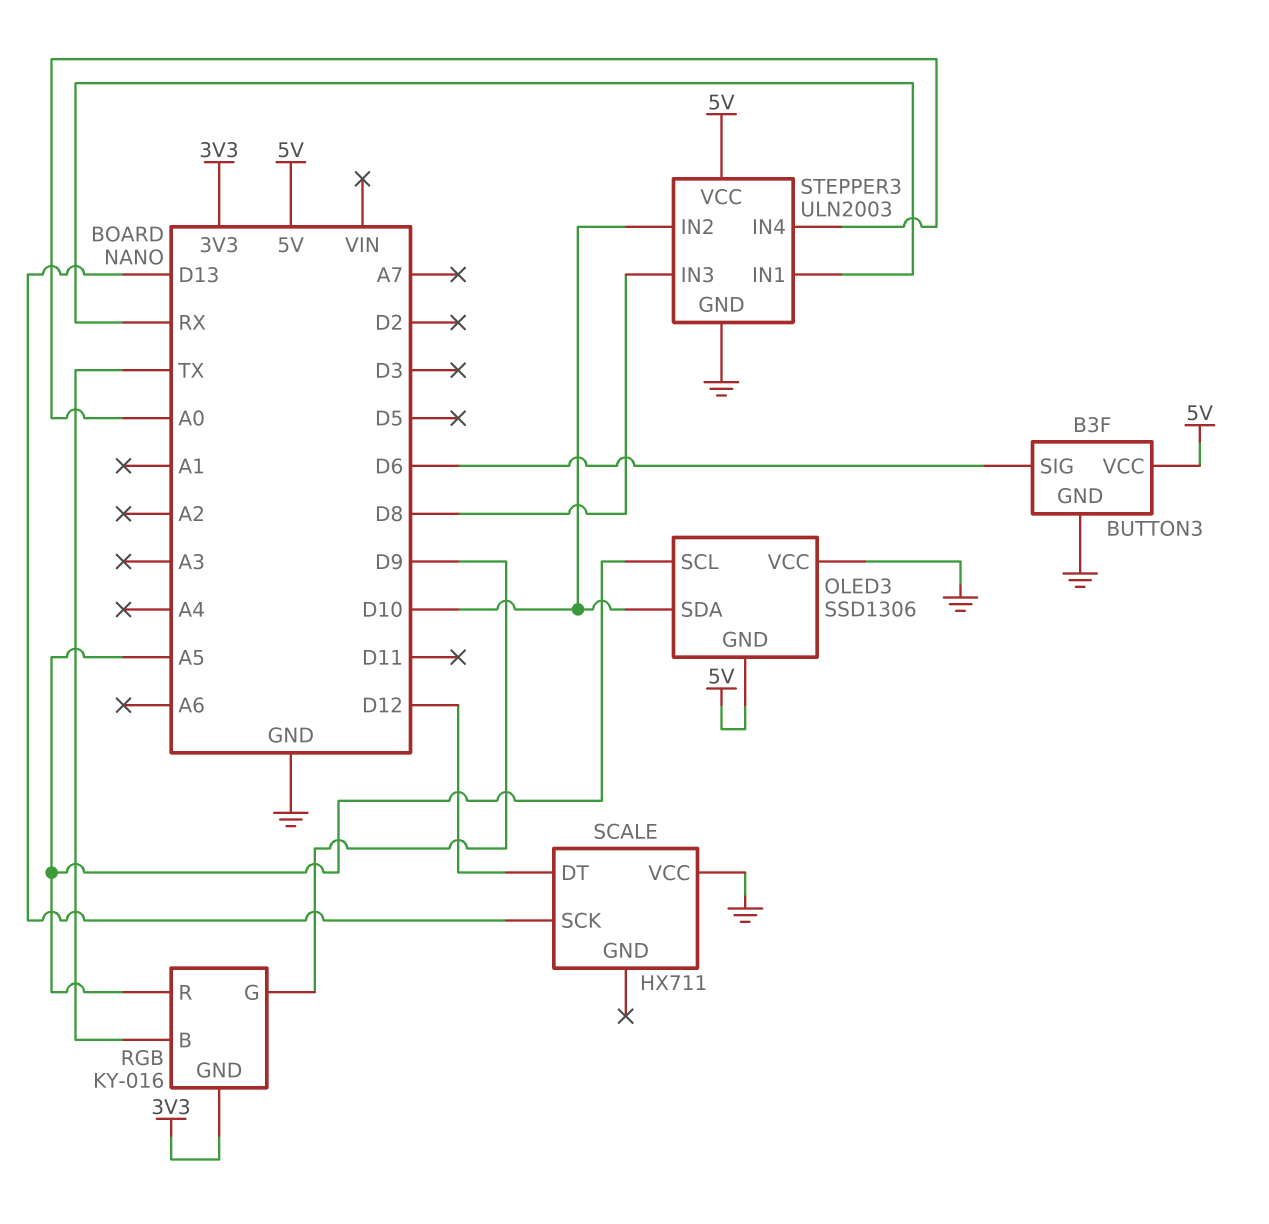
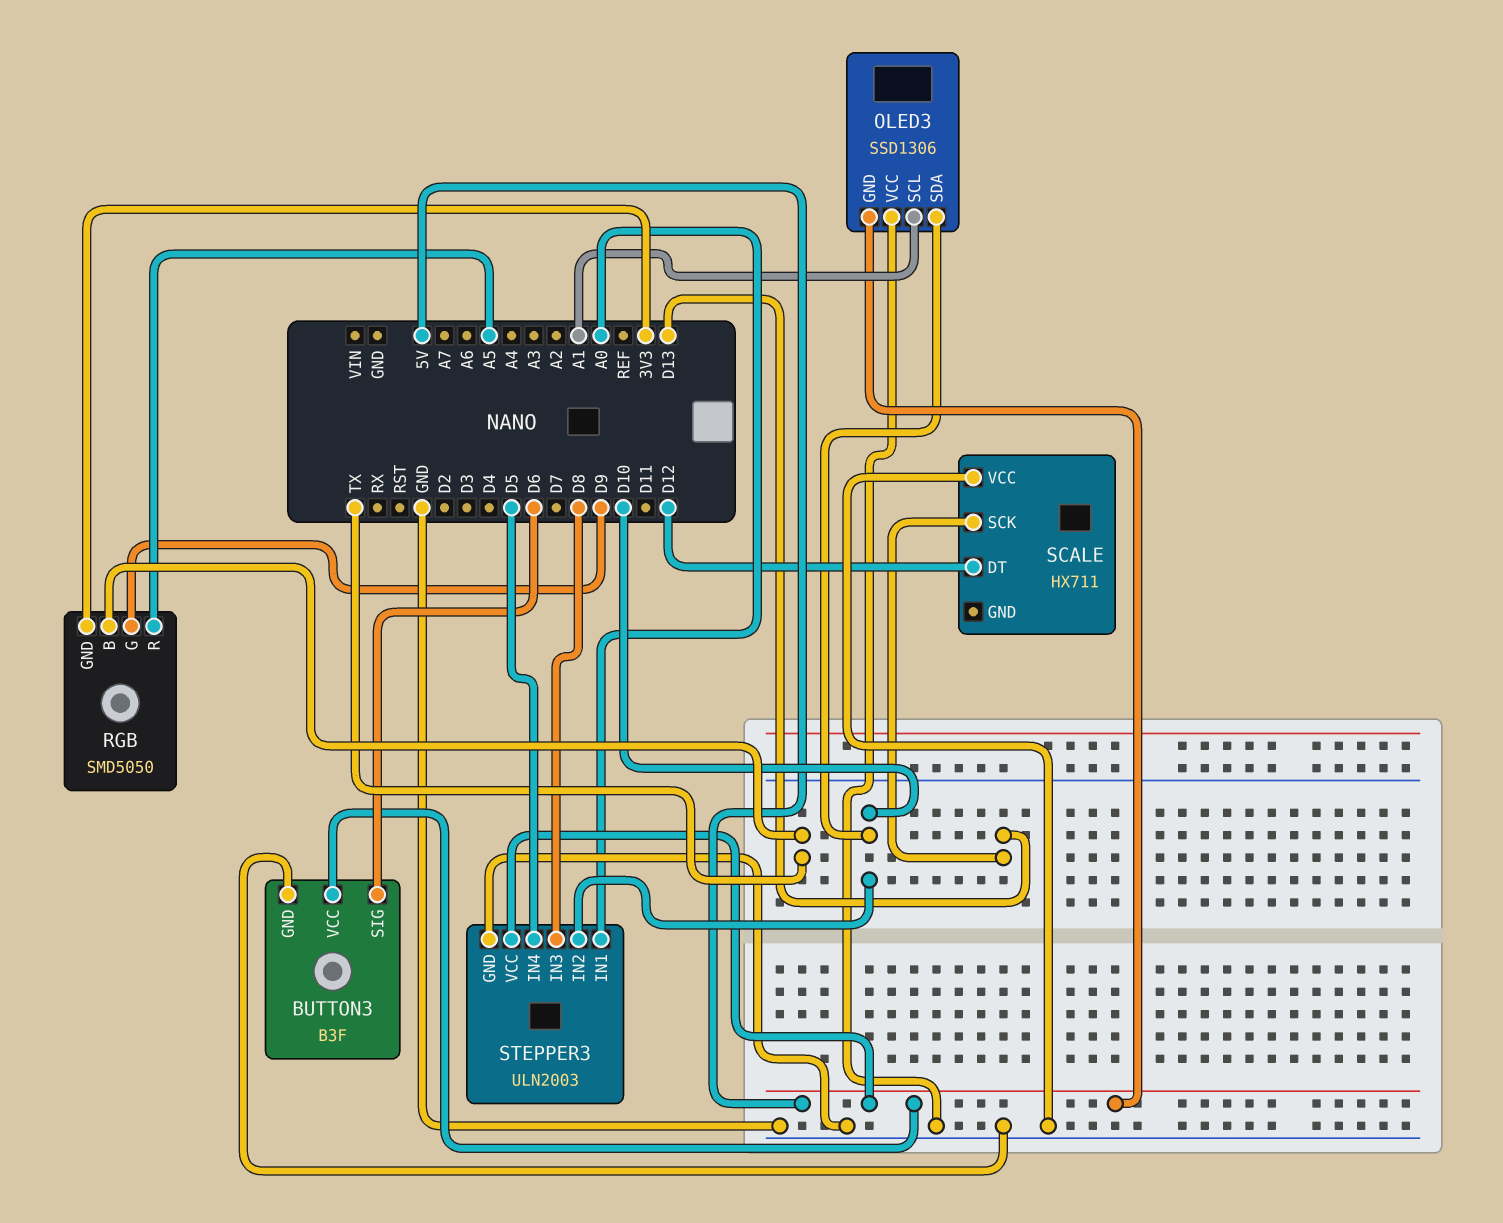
OLED3 pin SCL: A5 -> A1
RGB: KY-016 -> SMD5050
STEPPER3 pin IN1: RX -> A0
STEPPER3 pin IN4: A0 -> D5

